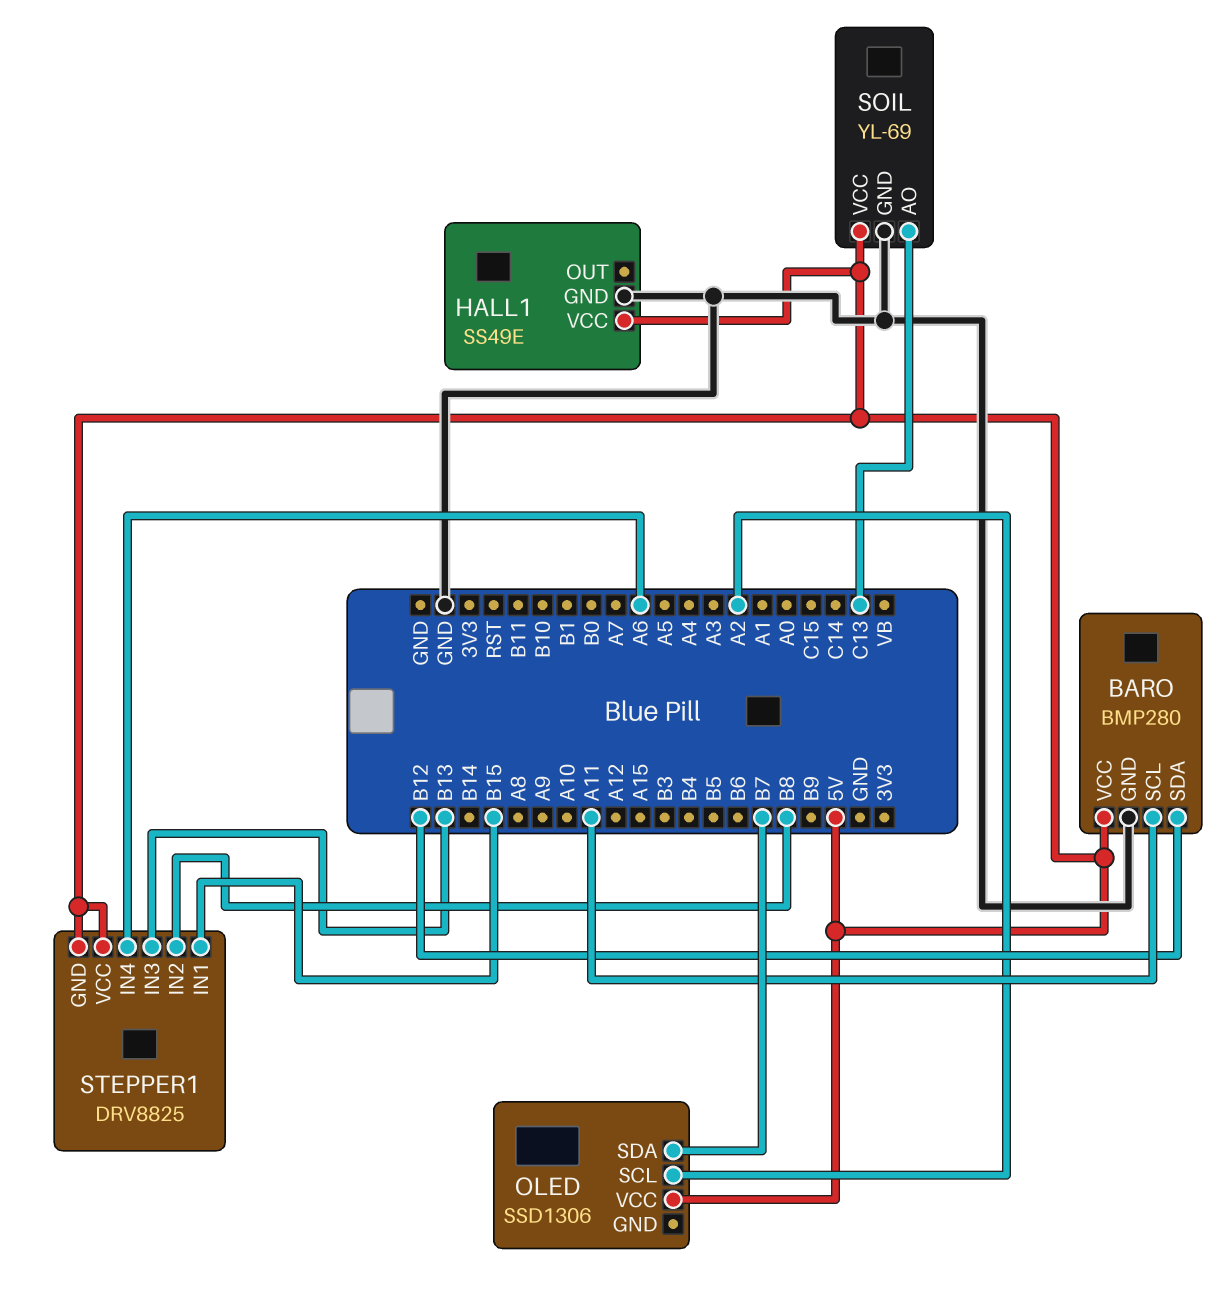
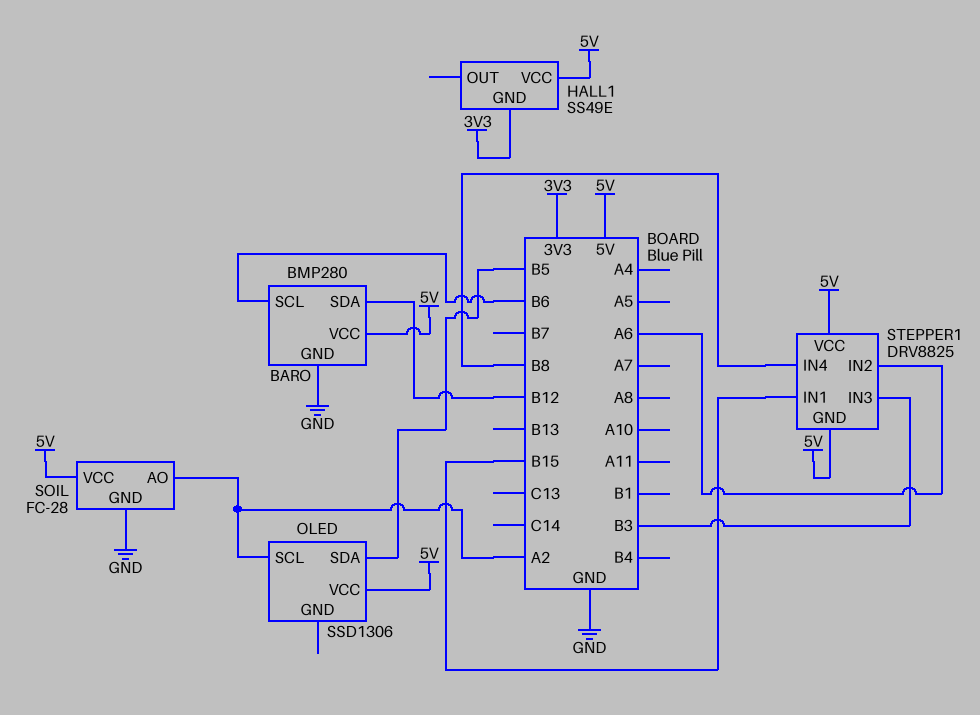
BARO pin SCL: A11 -> B6
HALL1 pin GND: GND -> 3V3
OLED pin SDA: B7 -> B5
SOIL: YL-69 -> FC-28
SOIL pin AO: C13 -> A2
STEPPER1 pin IN2: B8 -> A6
STEPPER1 pin IN3: B13 -> B3
STEPPER1 pin IN4: A6 -> B8

